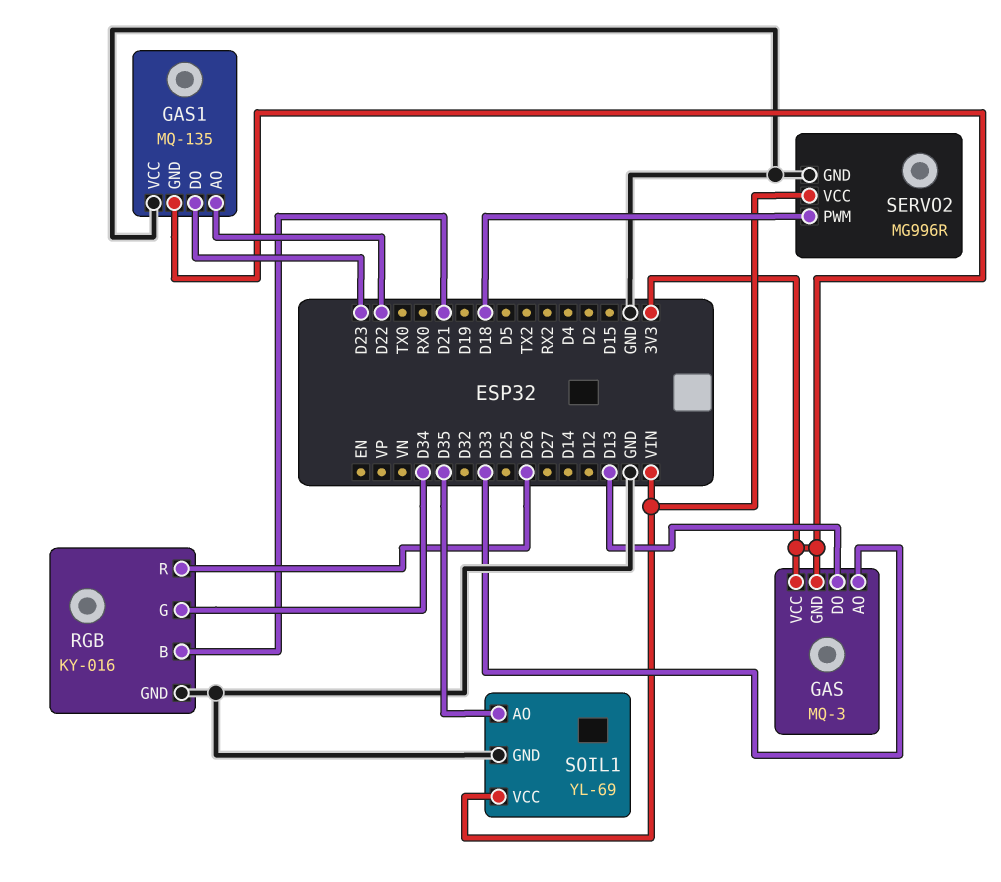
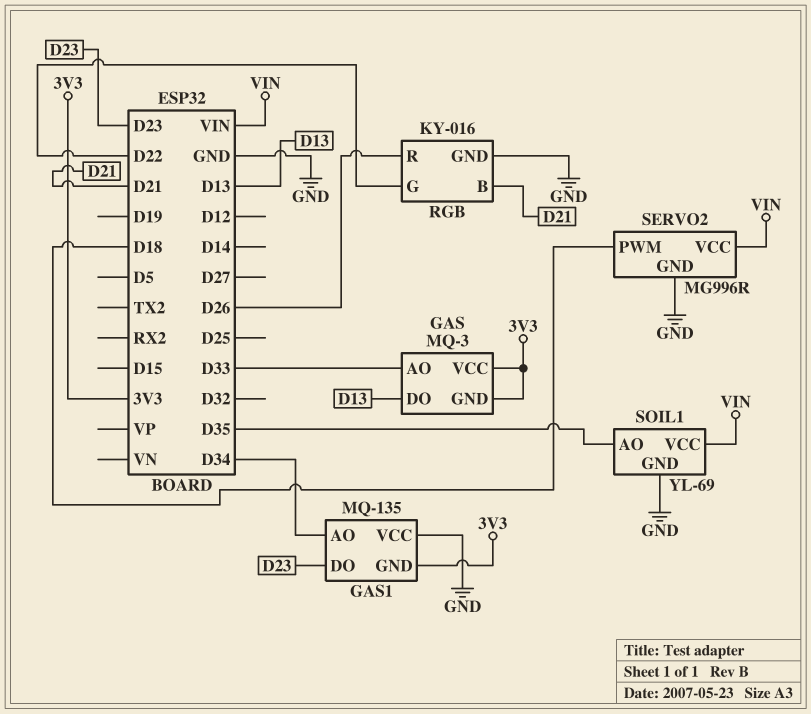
GAS1 pin AO: D22 -> D34
RGB pin G: D34 -> D22

